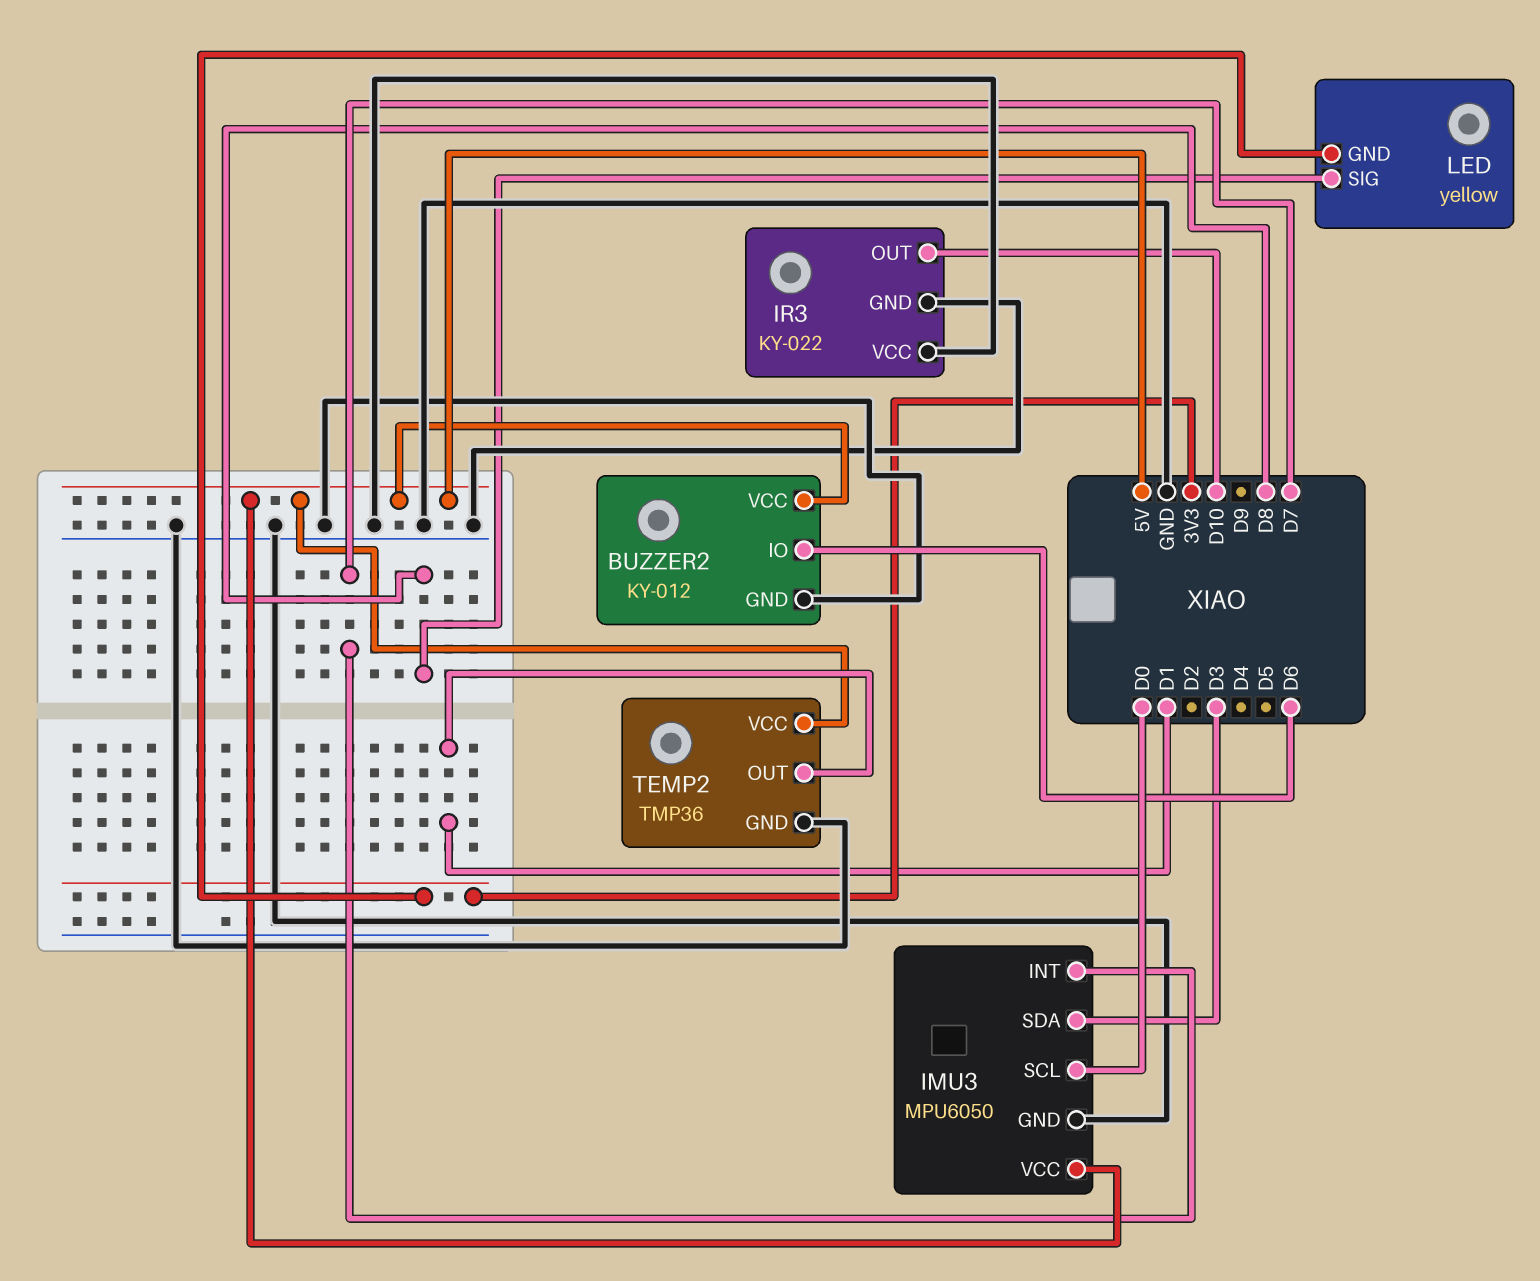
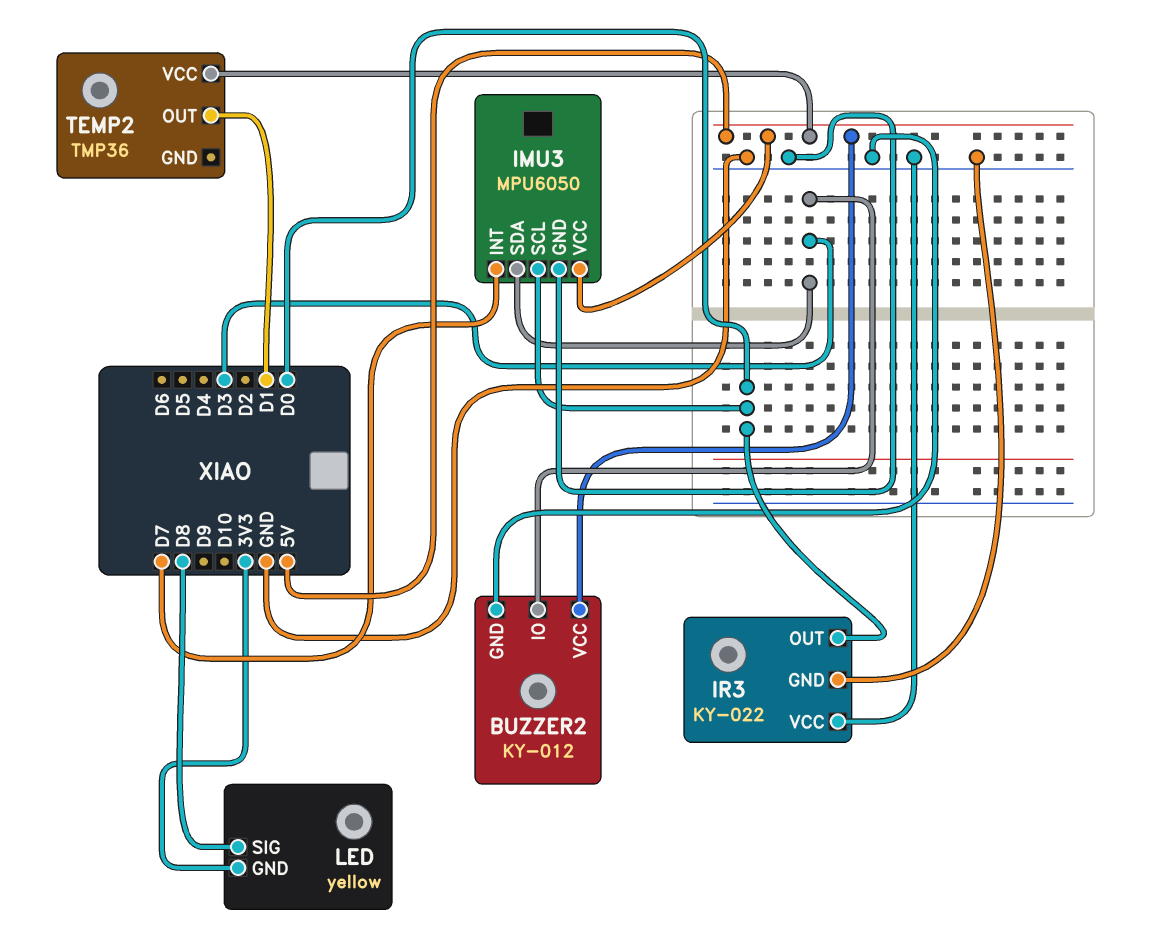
BUZZER2 pin IO: D6 -> D3
IR3 pin OUT: D10 -> D0
TEMP2 pin GND: GND -> none

